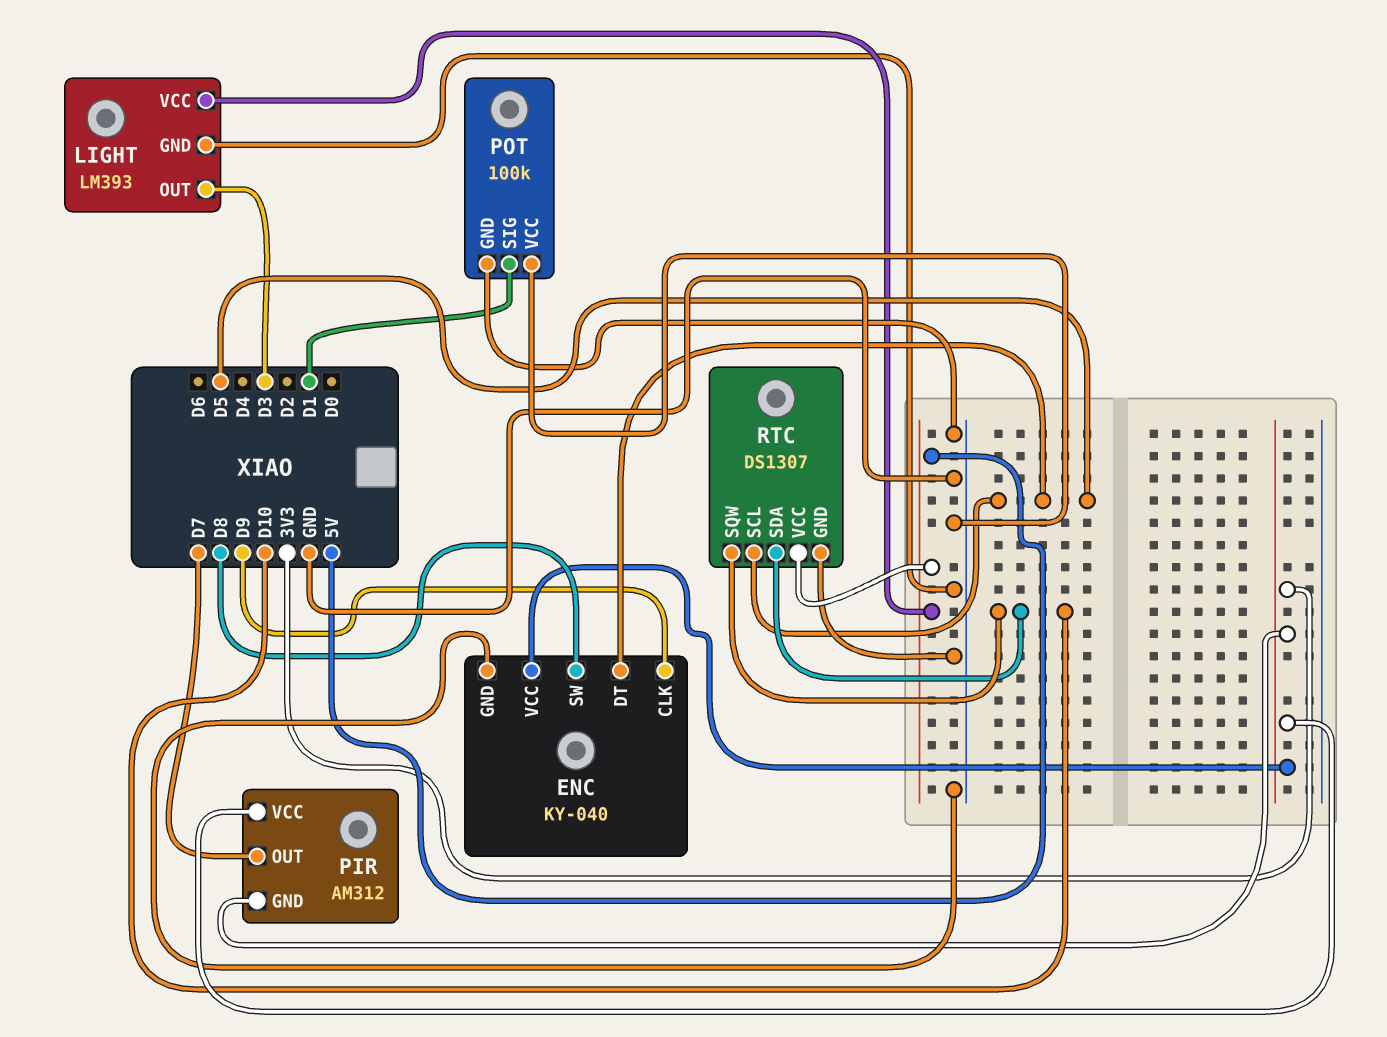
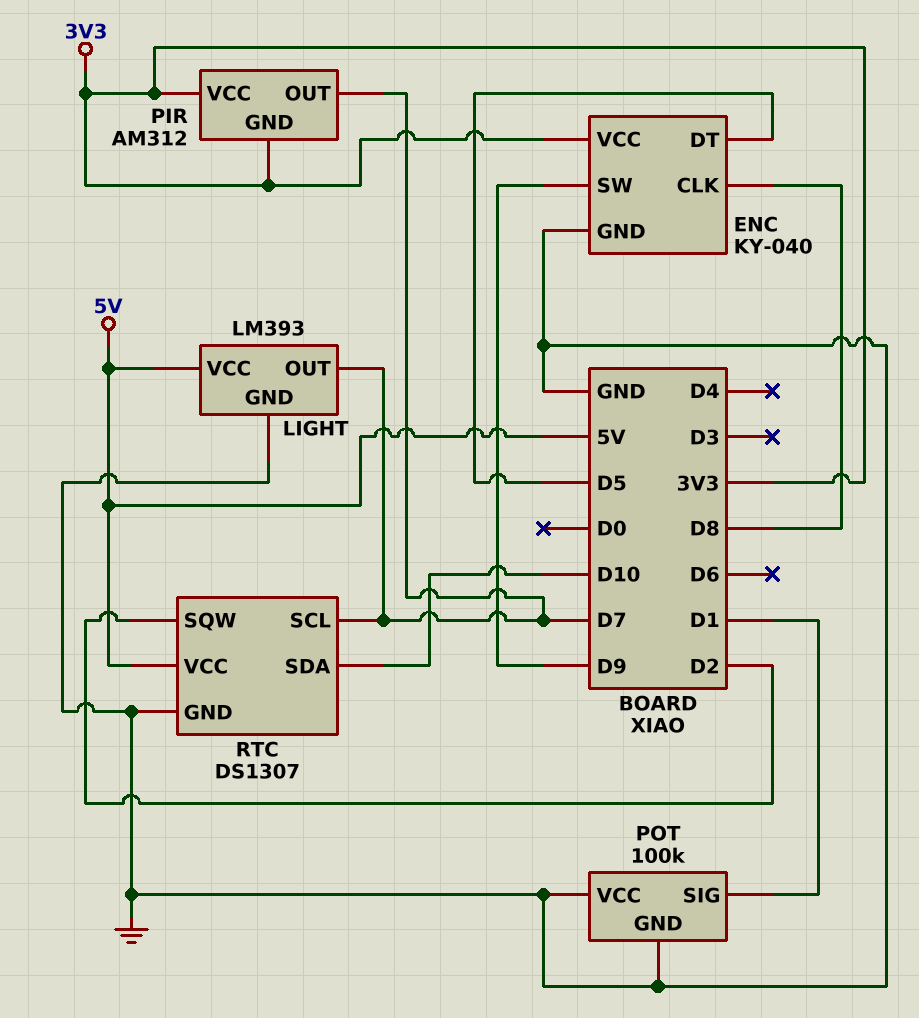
ENC pin CLK: D9 -> D8
ENC pin SW: D8 -> D9
LIGHT pin OUT: D3 -> D7
RTC pin SCL: D5 -> D7
RTC pin SQW: D10 -> D2

